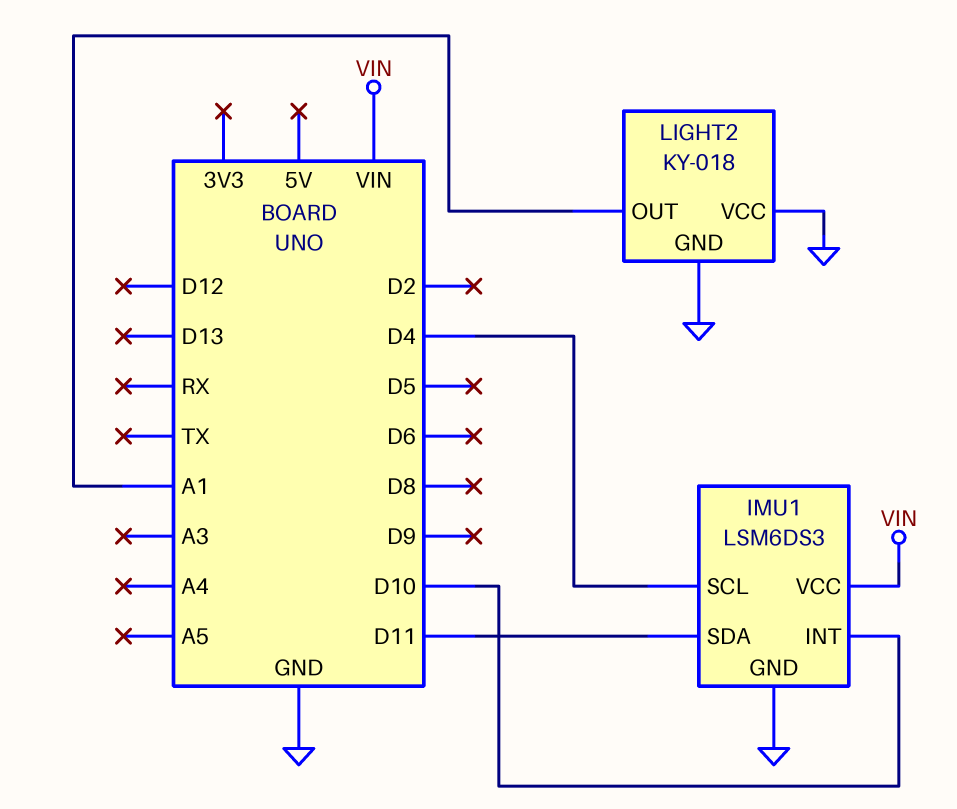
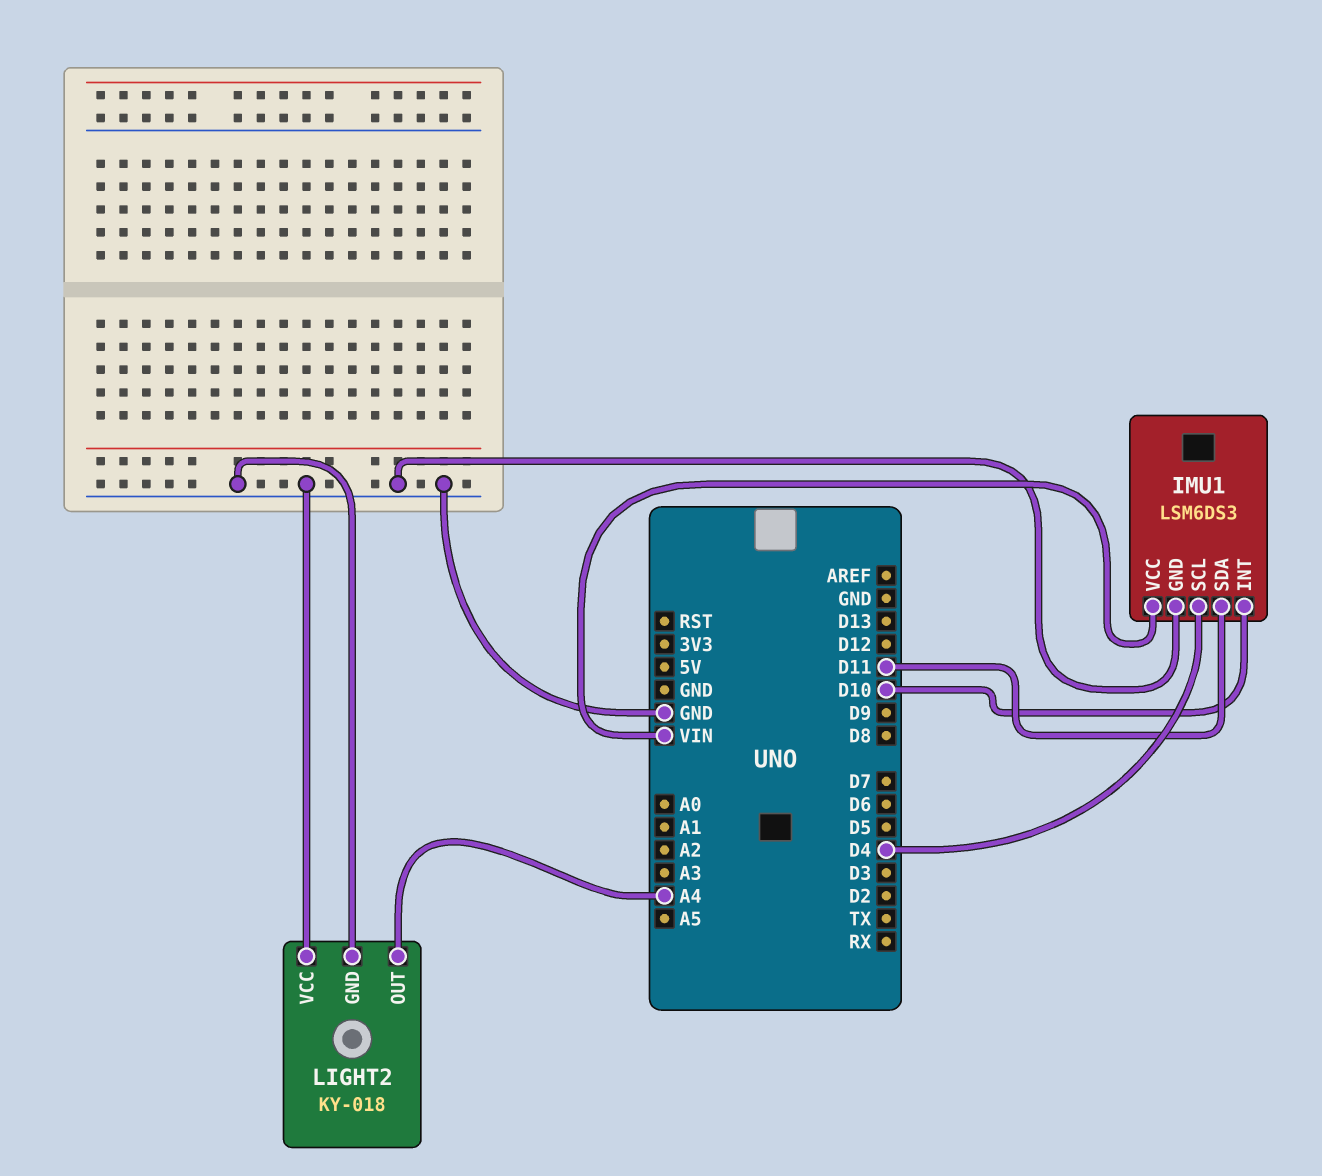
LIGHT2 pin OUT: A1 -> A4

